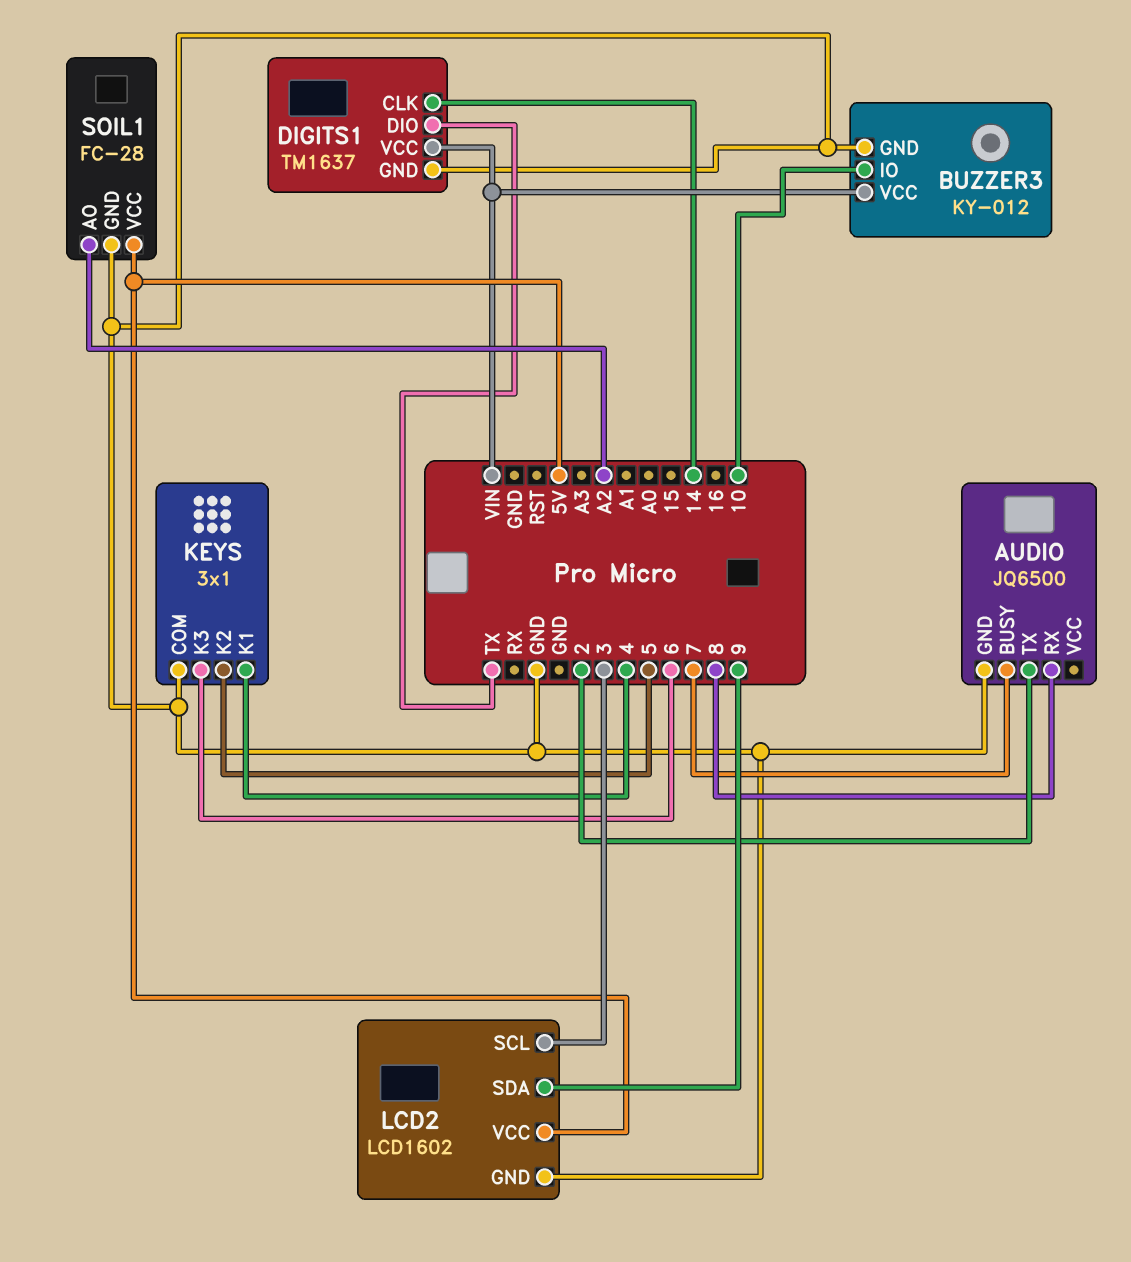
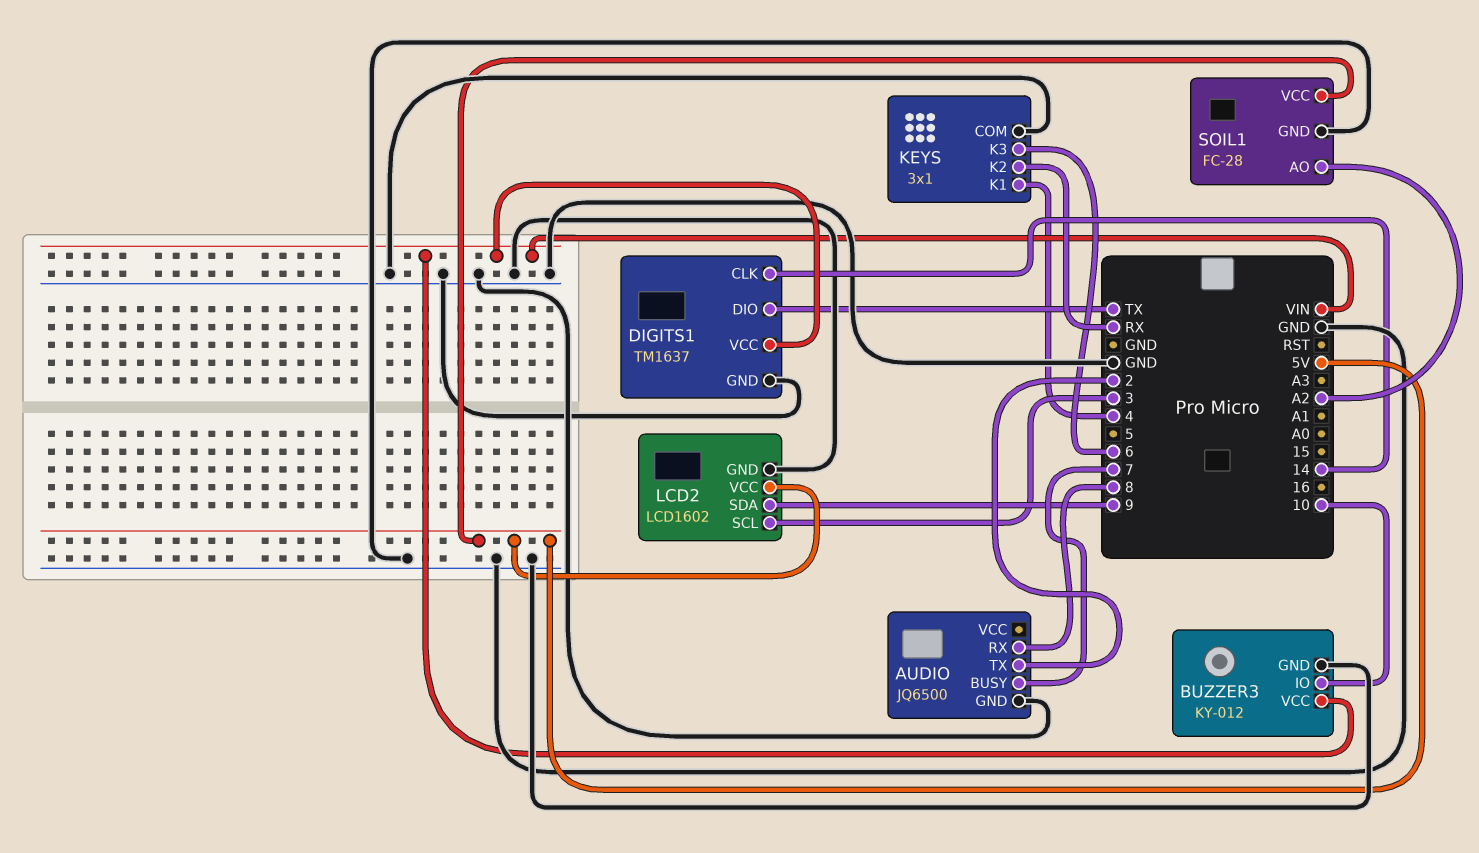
KEYS pin K2: 5 -> RX

